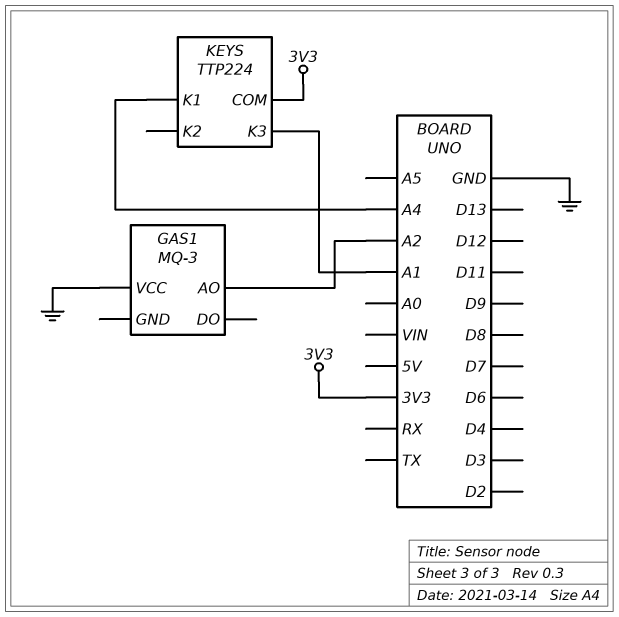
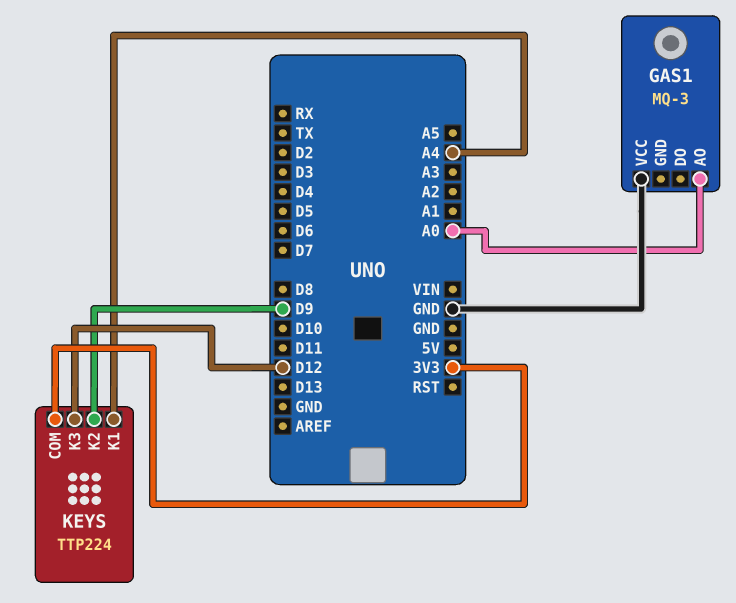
GAS1 pin AO: A2 -> A0
KEYS pin K2: none -> D9
KEYS pin K3: A1 -> D12

